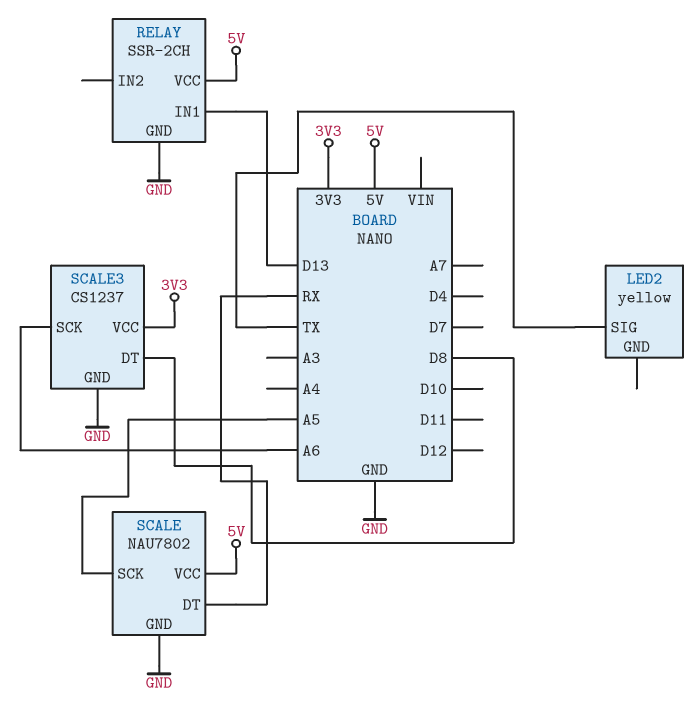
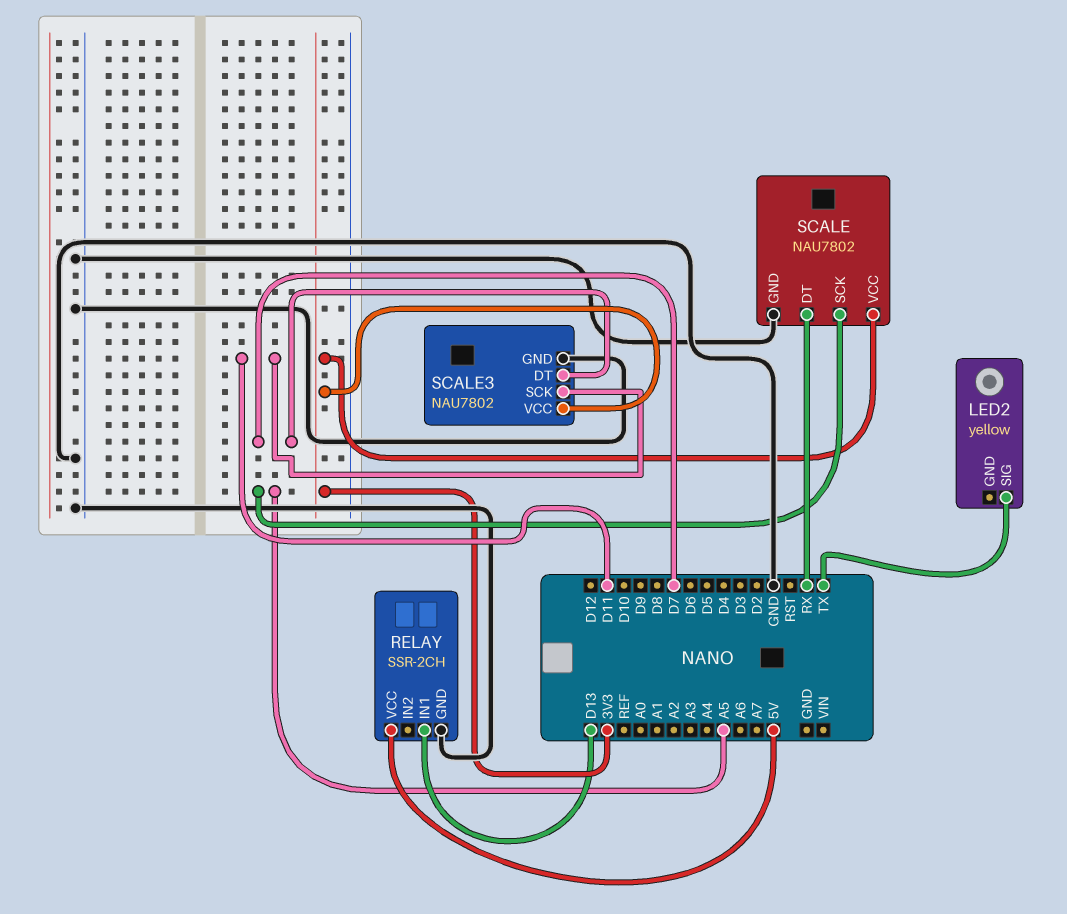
SCALE pin VCC: 5V -> 3V3
SCALE3: CS1237 -> NAU7802
SCALE3 pin DT: D8 -> D7
SCALE3 pin SCK: A6 -> D11

